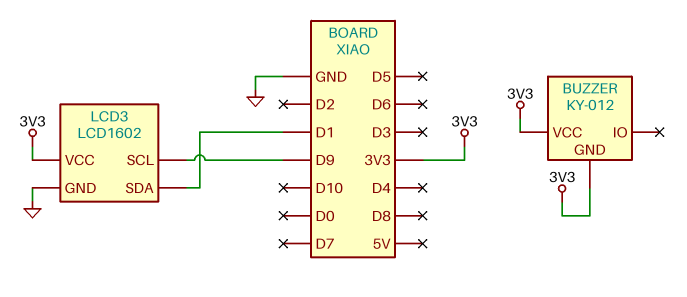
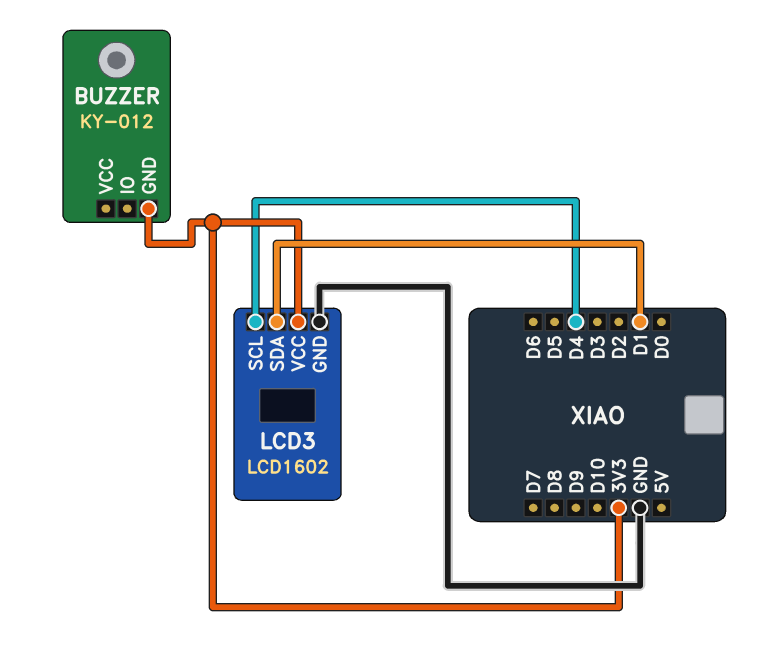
BUZZER pin VCC: 3V3 -> none
LCD3 pin SCL: D9 -> D4

